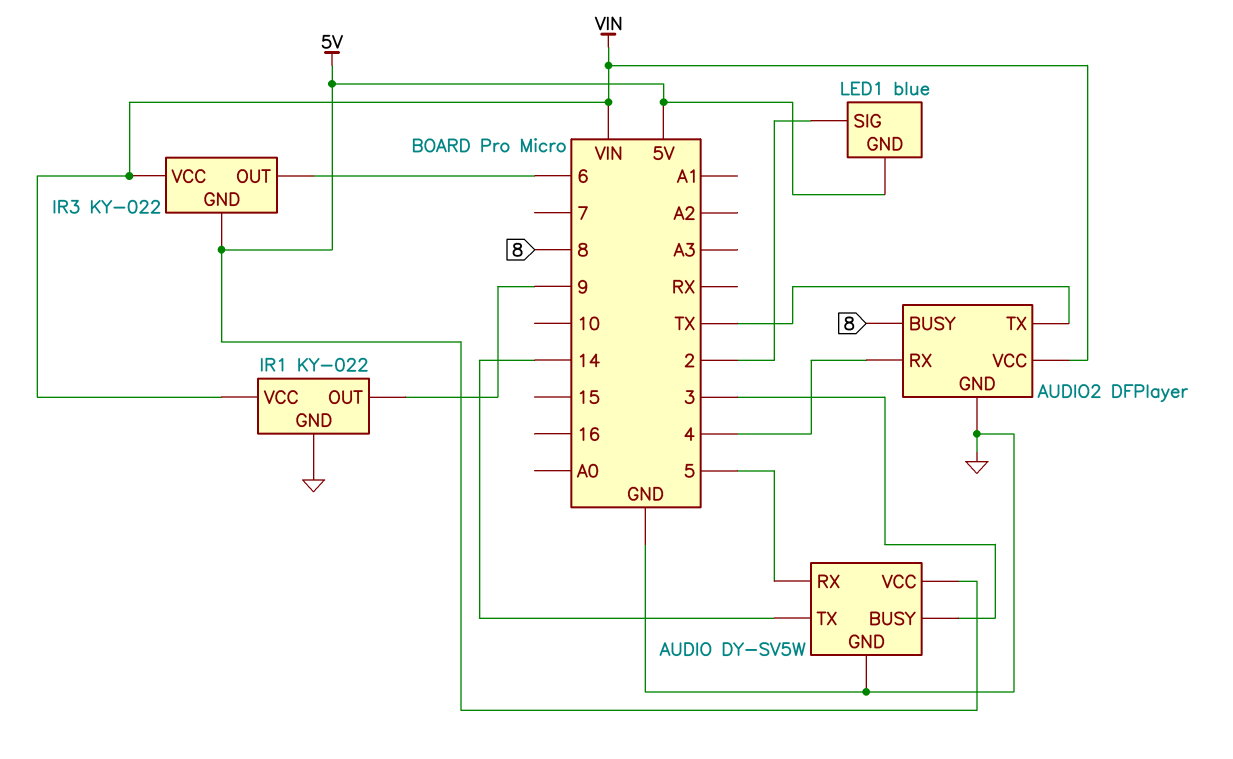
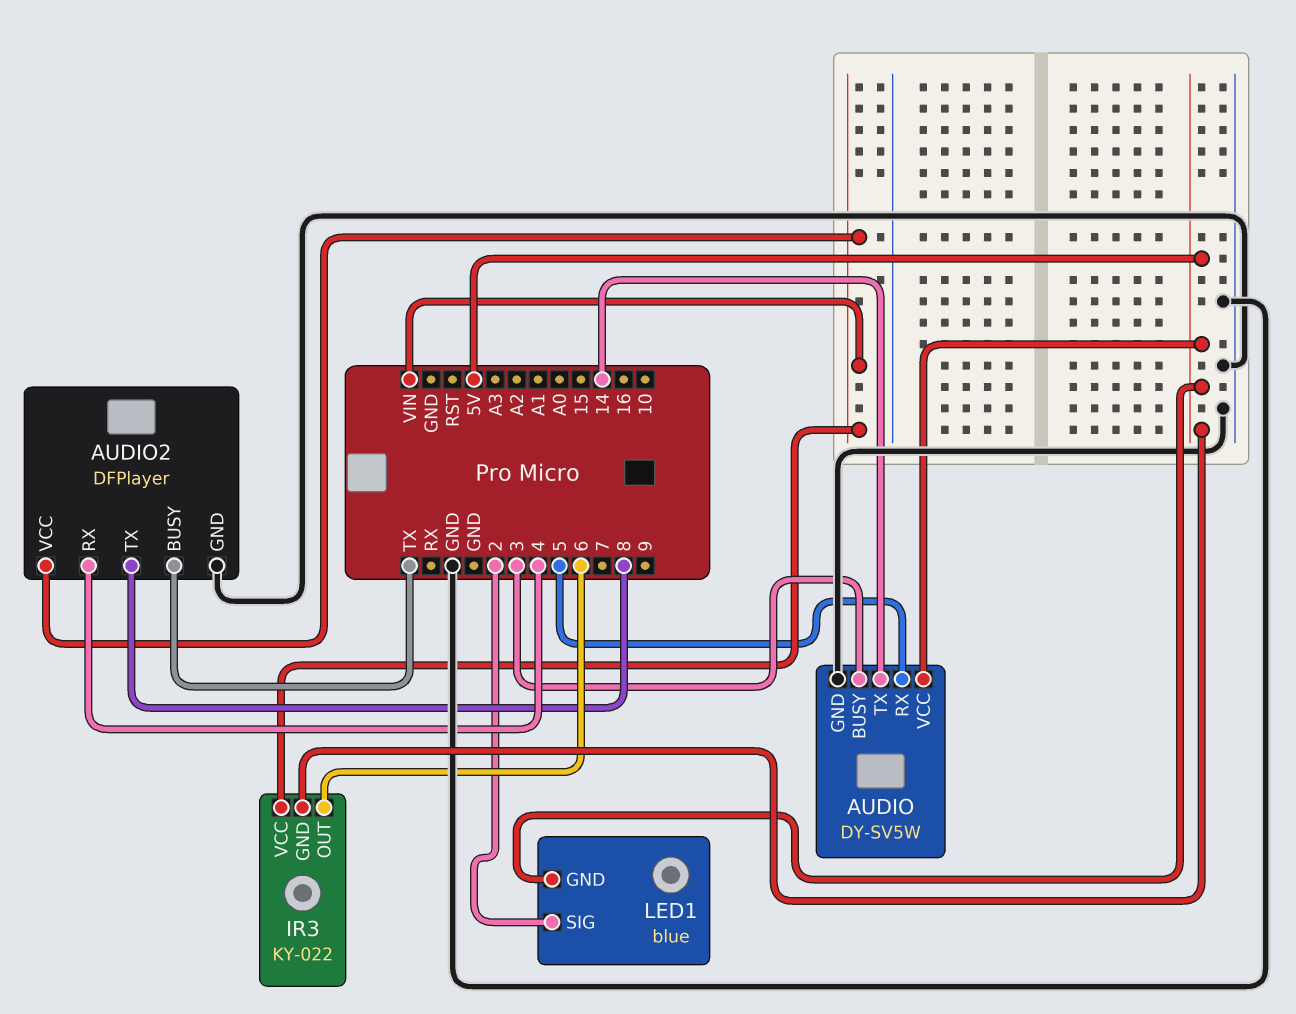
AUDIO2 pin BUSY: 8 -> TX
AUDIO2 pin TX: TX -> 8
IR1: KY-022 -> none
IR1 pin GND: GND -> none
IR1 pin OUT: 9 -> none
IR1 pin VCC: VIN -> none

